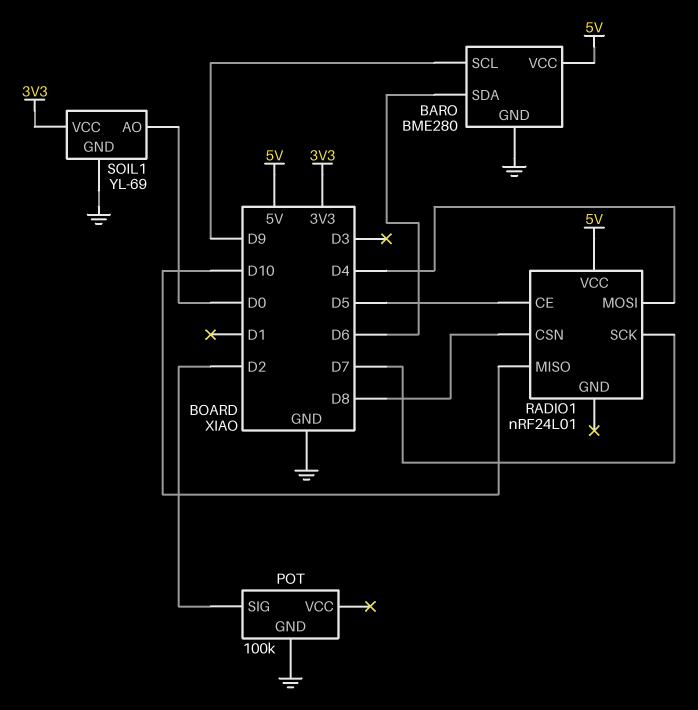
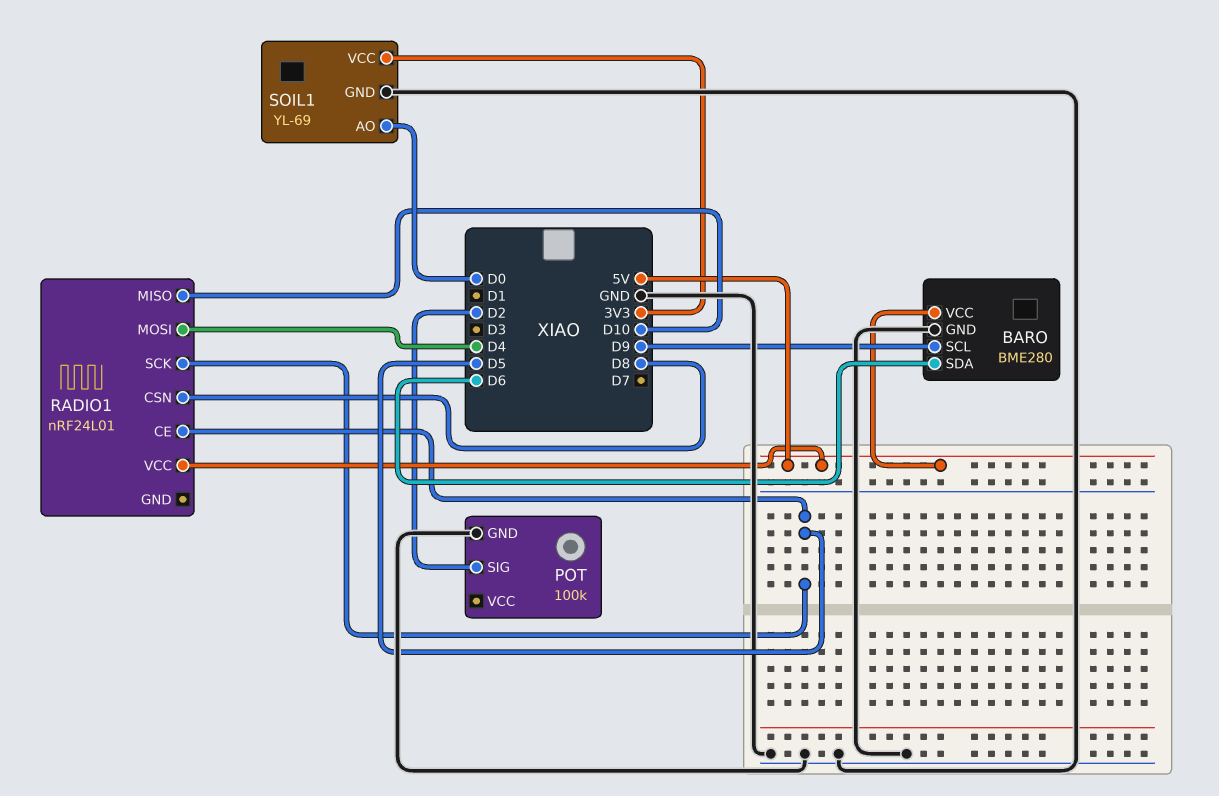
RADIO1 pin SCK: D7 -> D5

